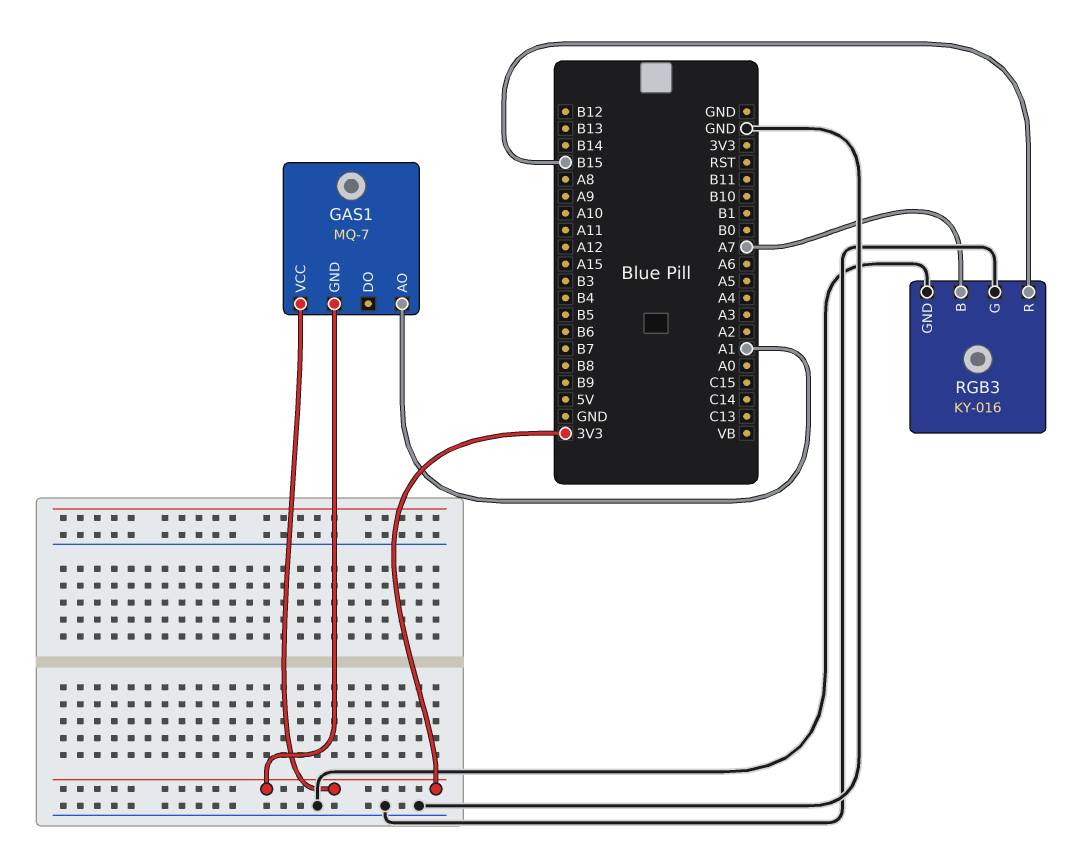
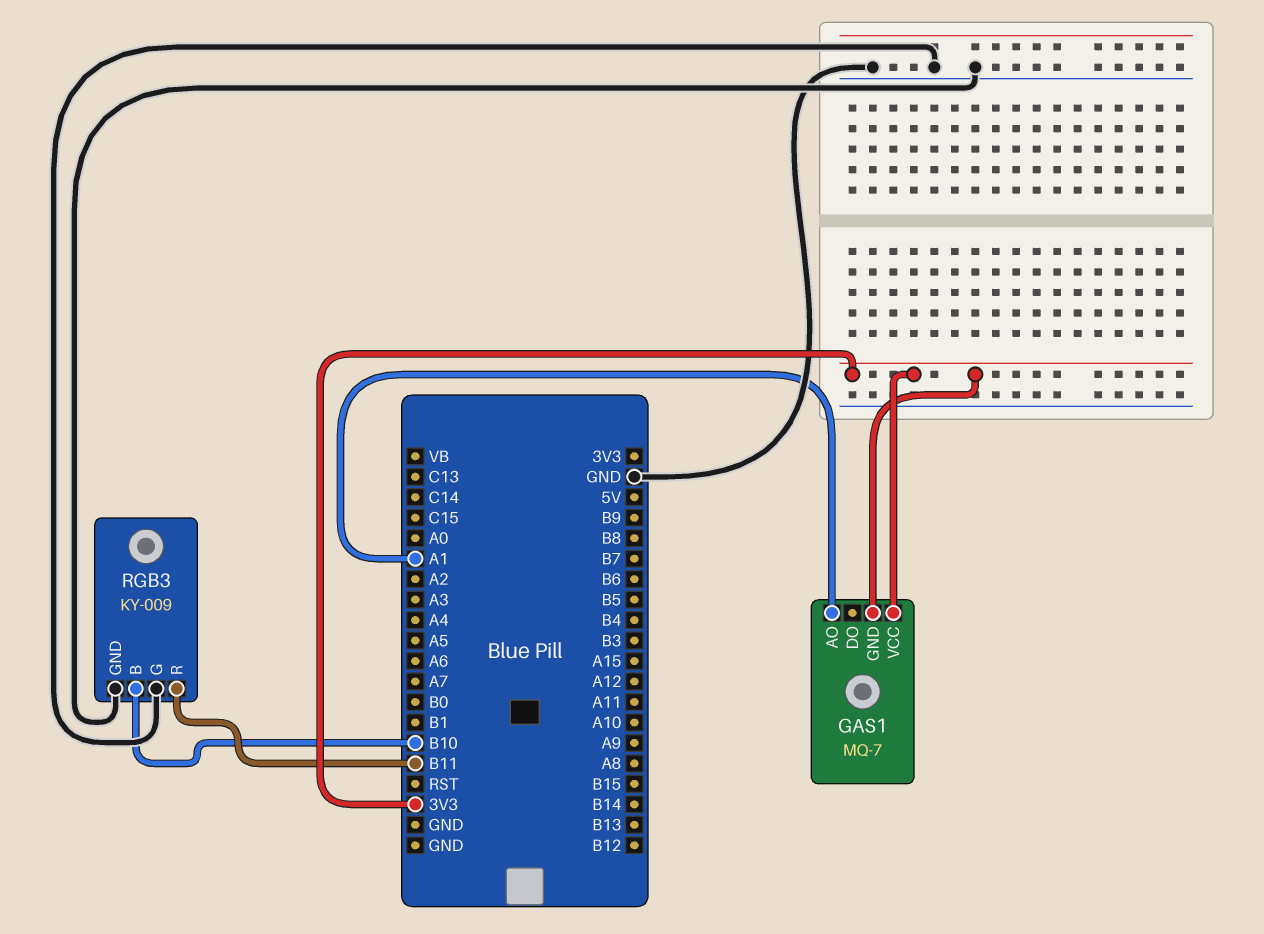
RGB3: KY-016 -> KY-009
RGB3 pin B: A7 -> B10
RGB3 pin R: B15 -> B11

